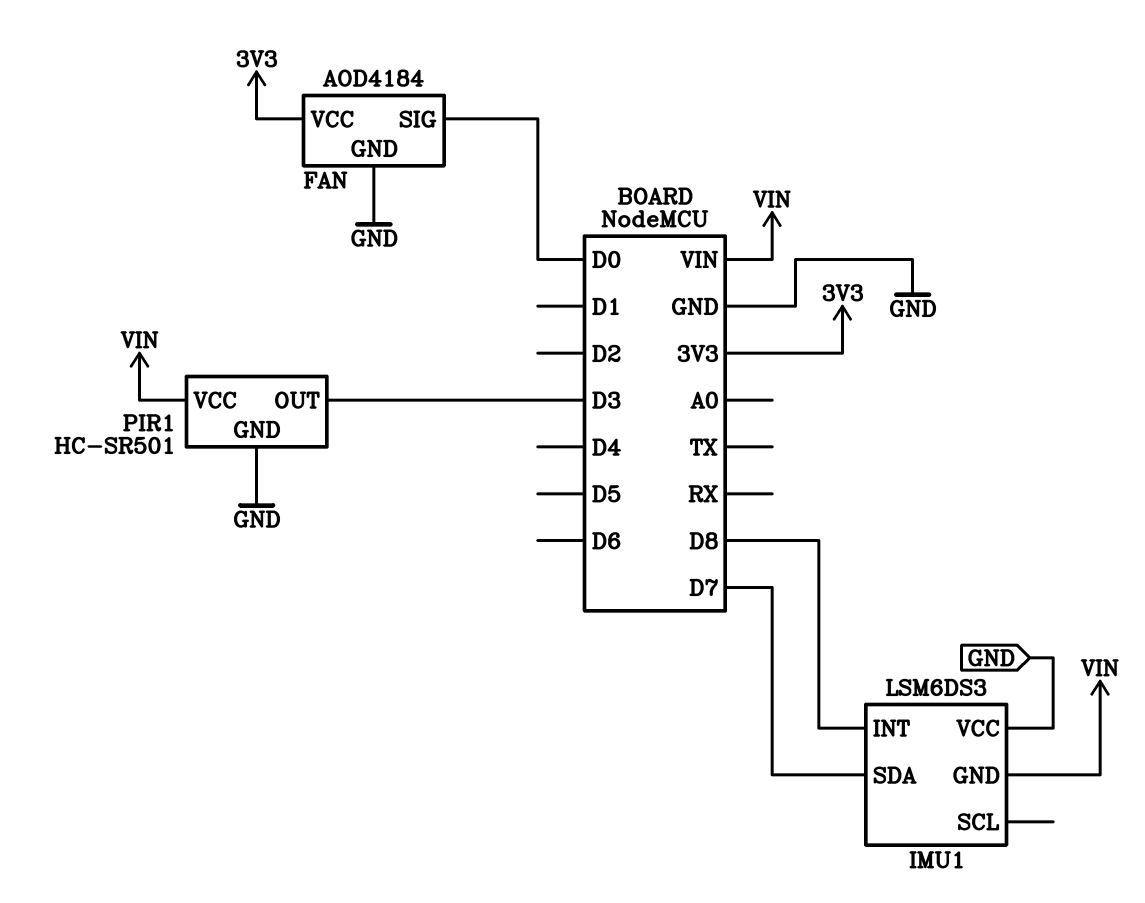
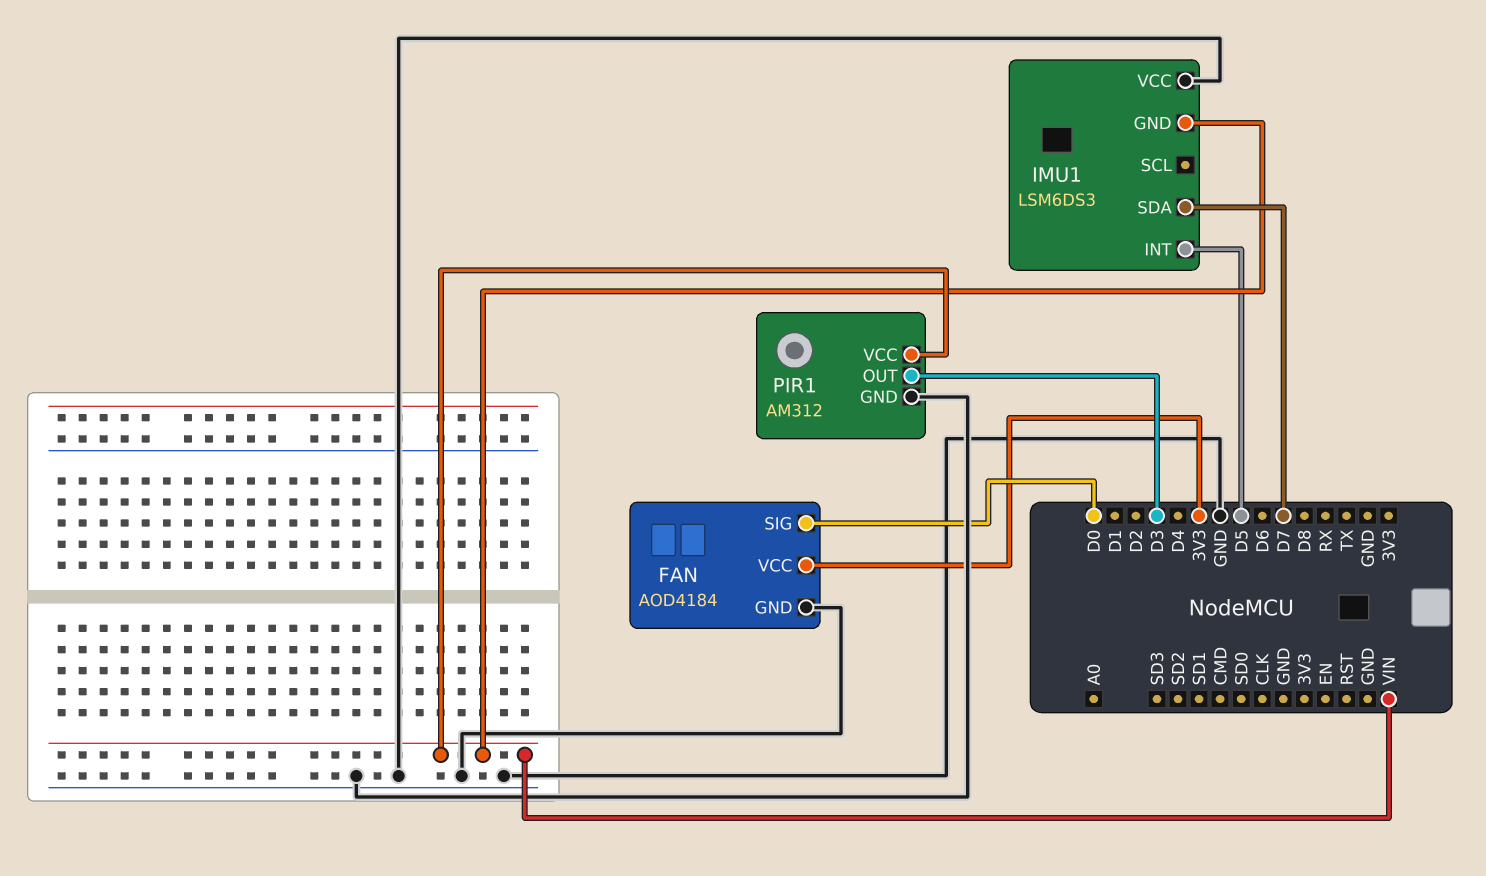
IMU1 pin INT: D8 -> D5
PIR1: HC-SR501 -> AM312

